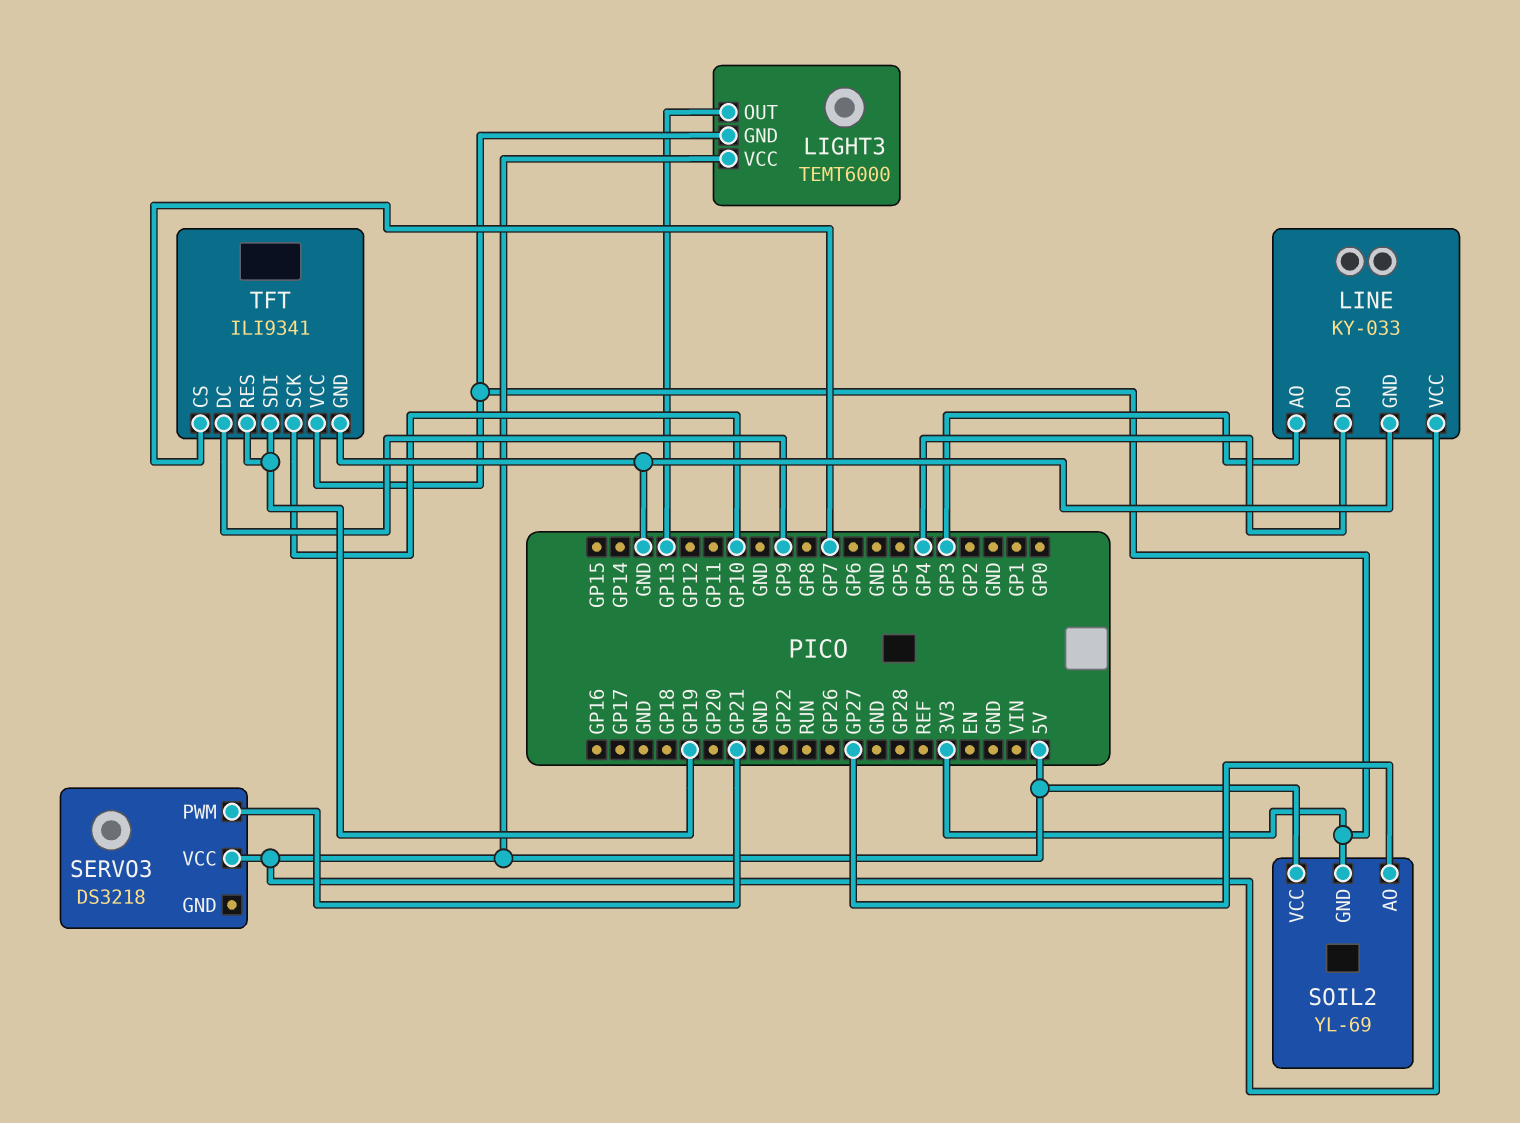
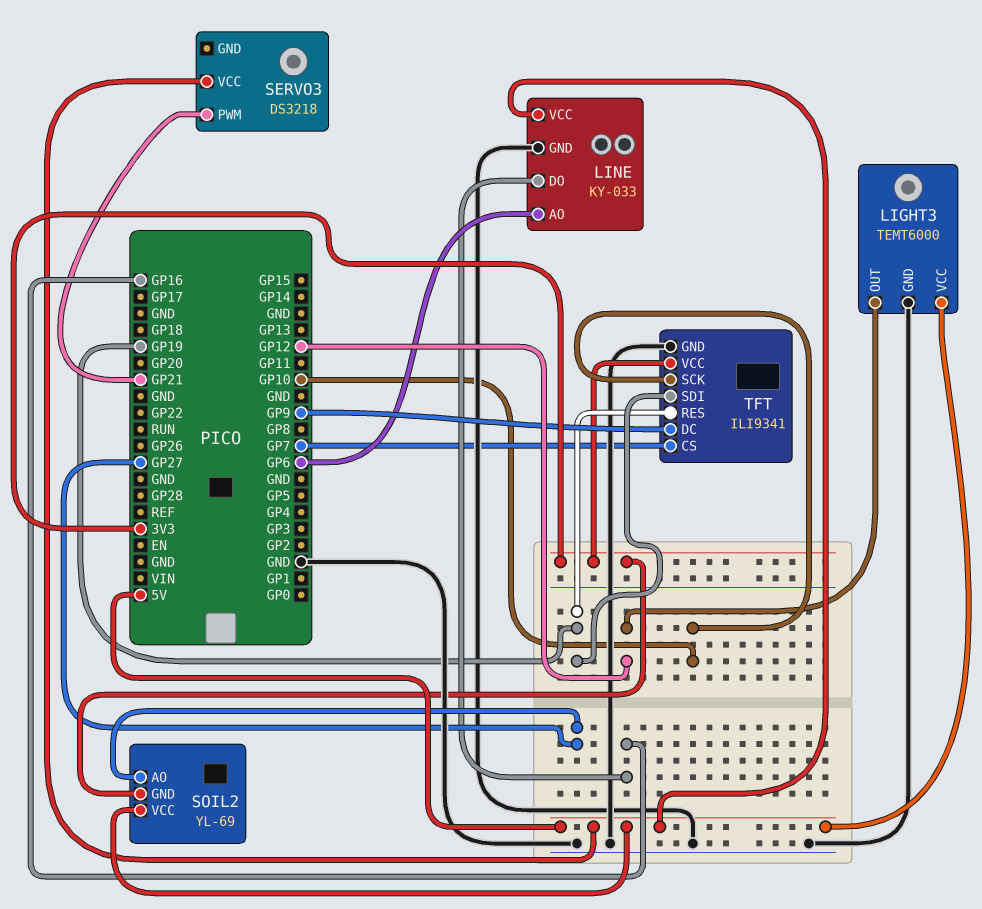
LIGHT3 pin GND: 3V3 -> GND
LIGHT3 pin OUT: GP13 -> GP12
LINE pin AO: GP3 -> GP6
LINE pin DO: GP4 -> GP16

